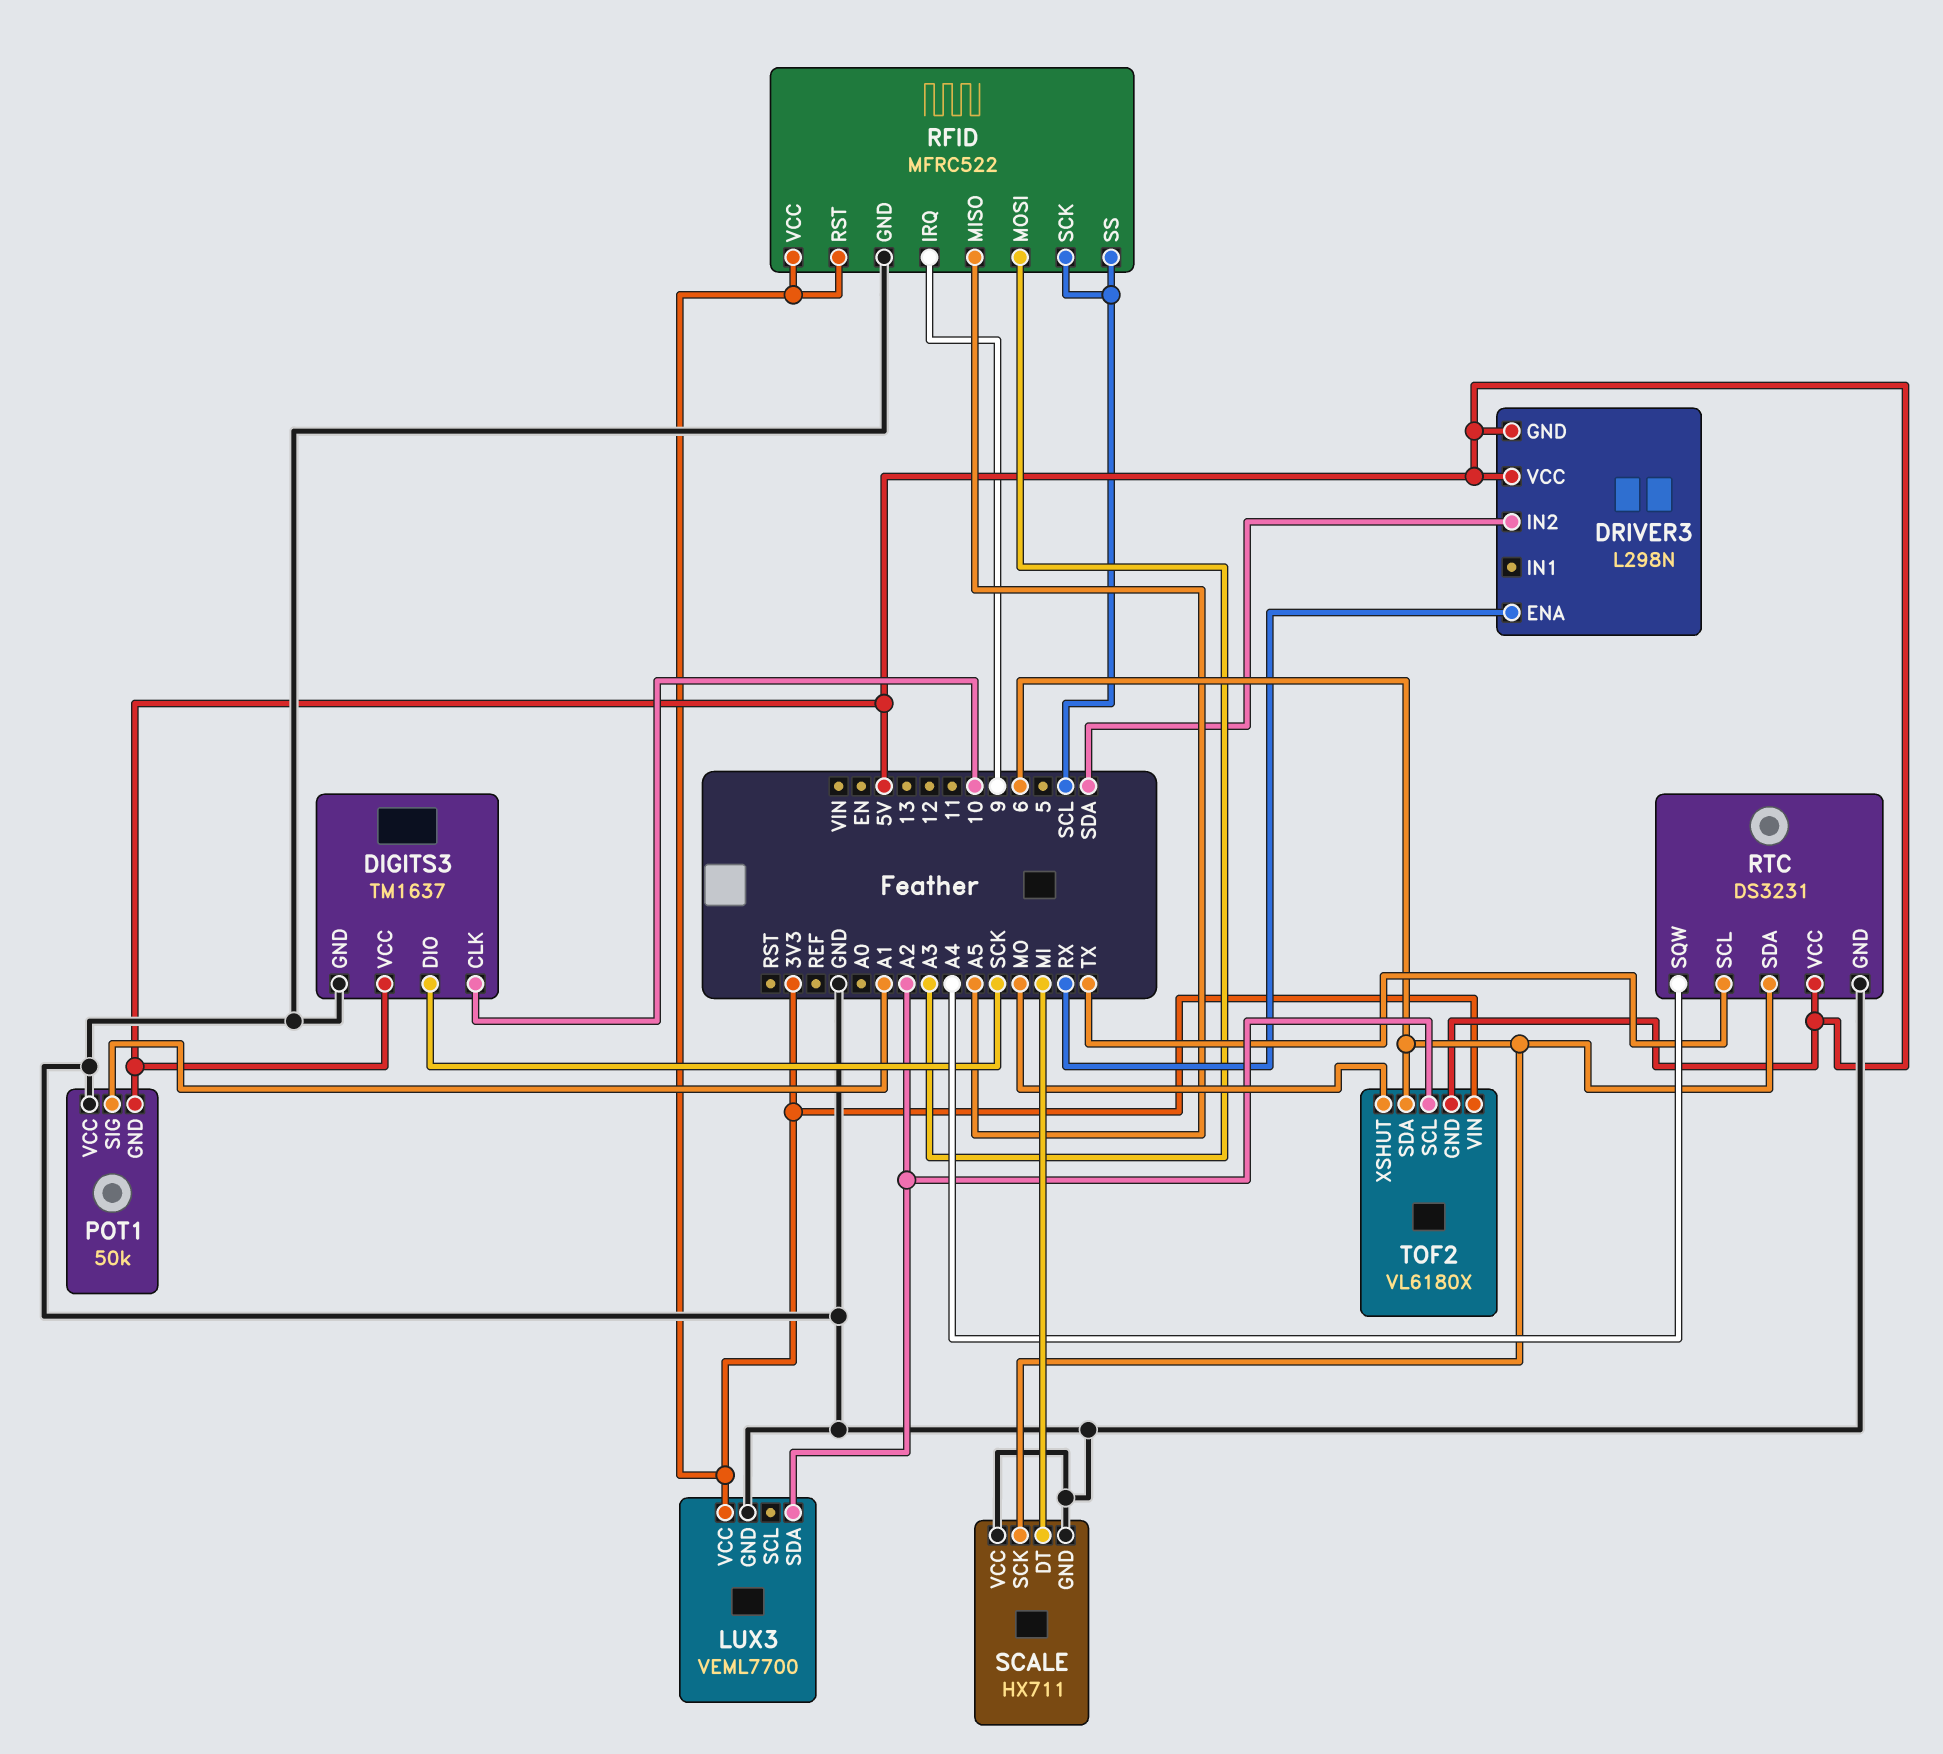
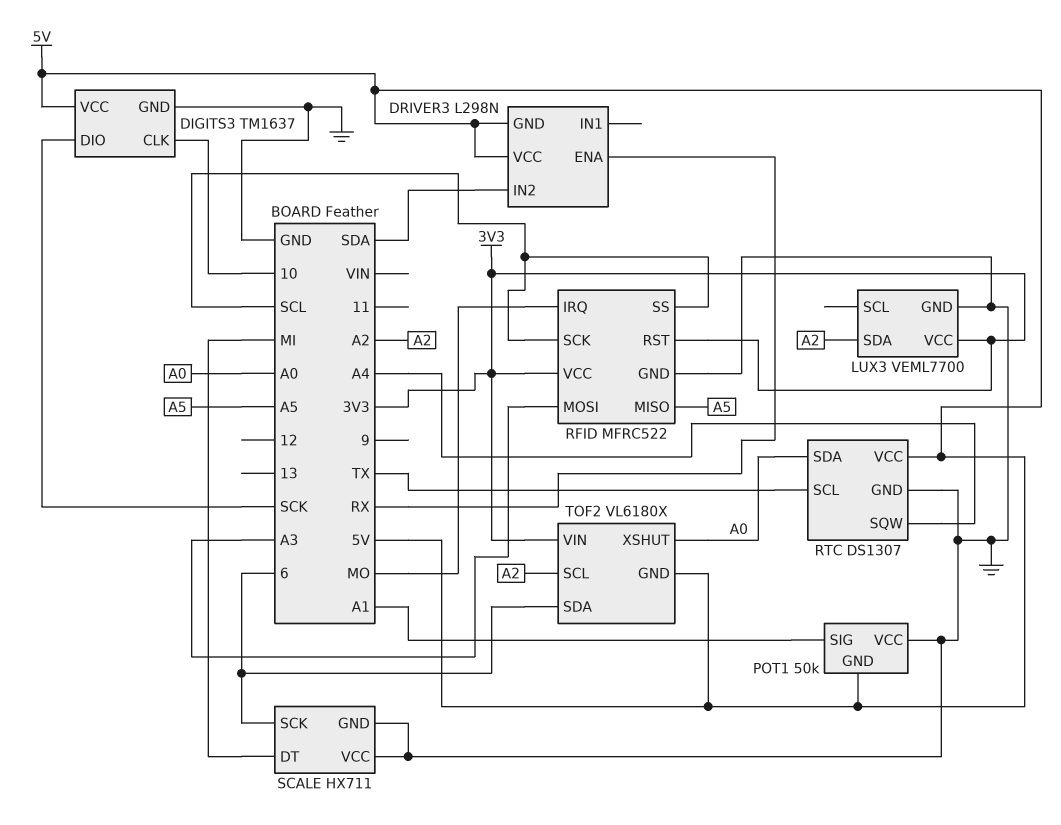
RFID pin IRQ: 9 -> MO
RTC: DS3231 -> DS1307
RTC pin SDA: 6 -> A0
TOF2 pin XSHUT: MO -> A0

